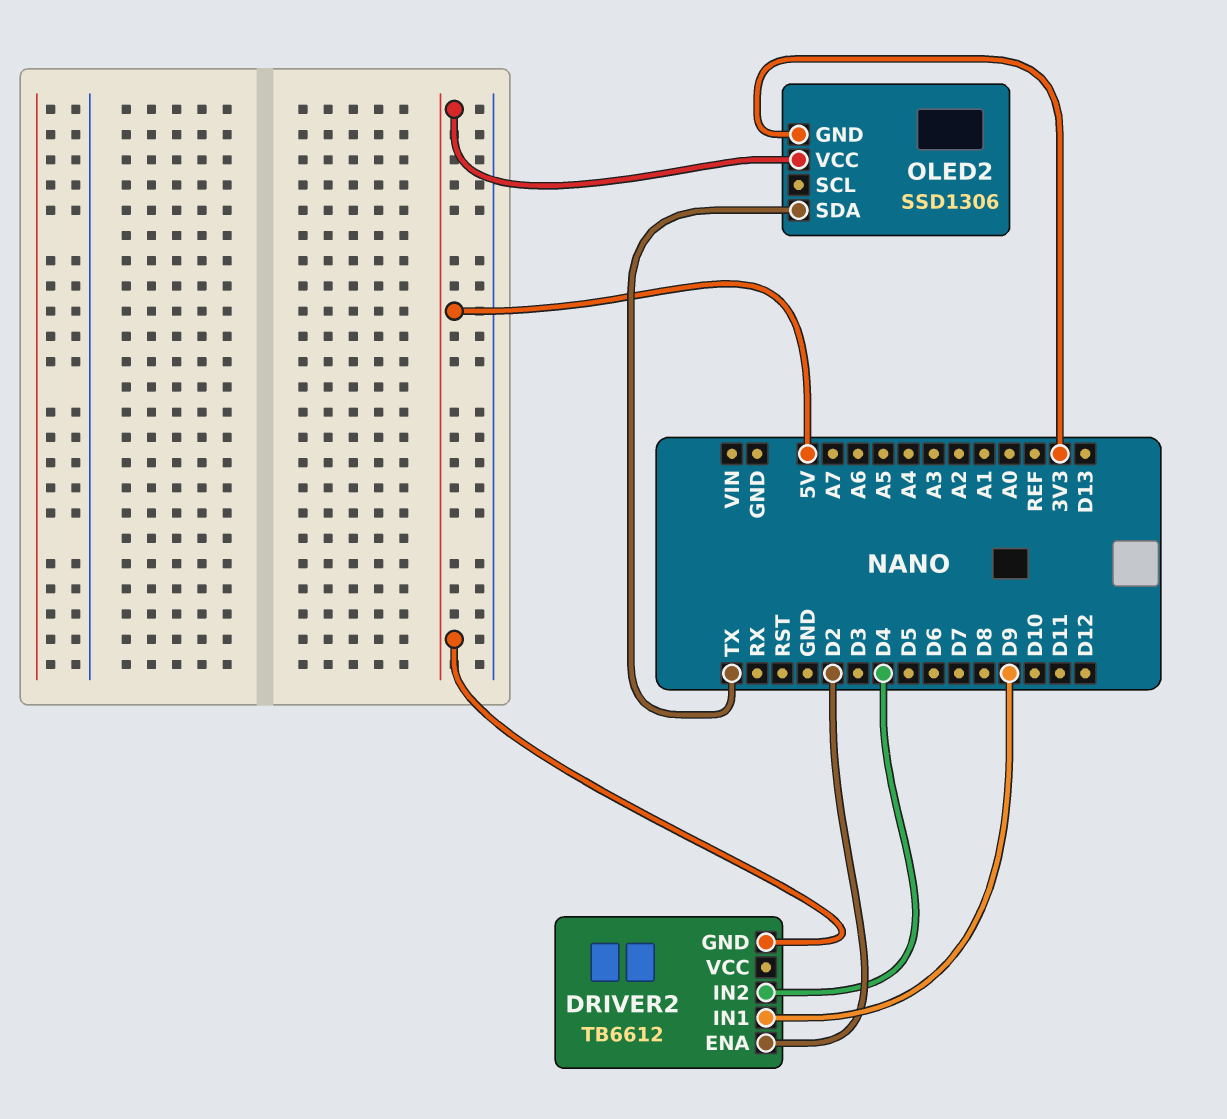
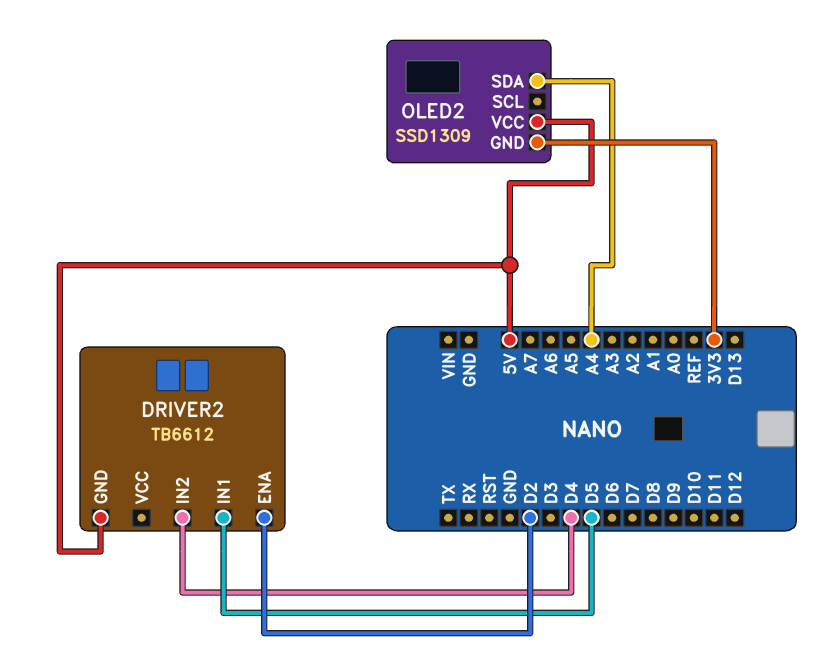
DRIVER2 pin IN1: D9 -> D5
OLED2: SSD1306 -> SSD1309
OLED2 pin SDA: TX -> A4

